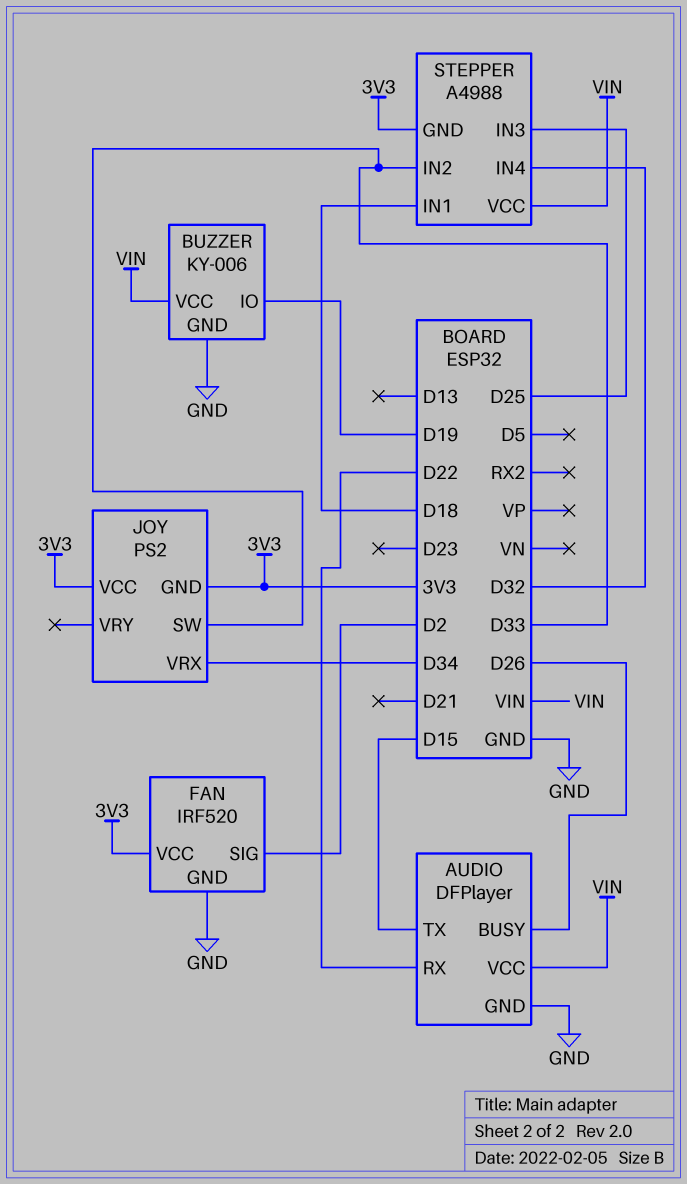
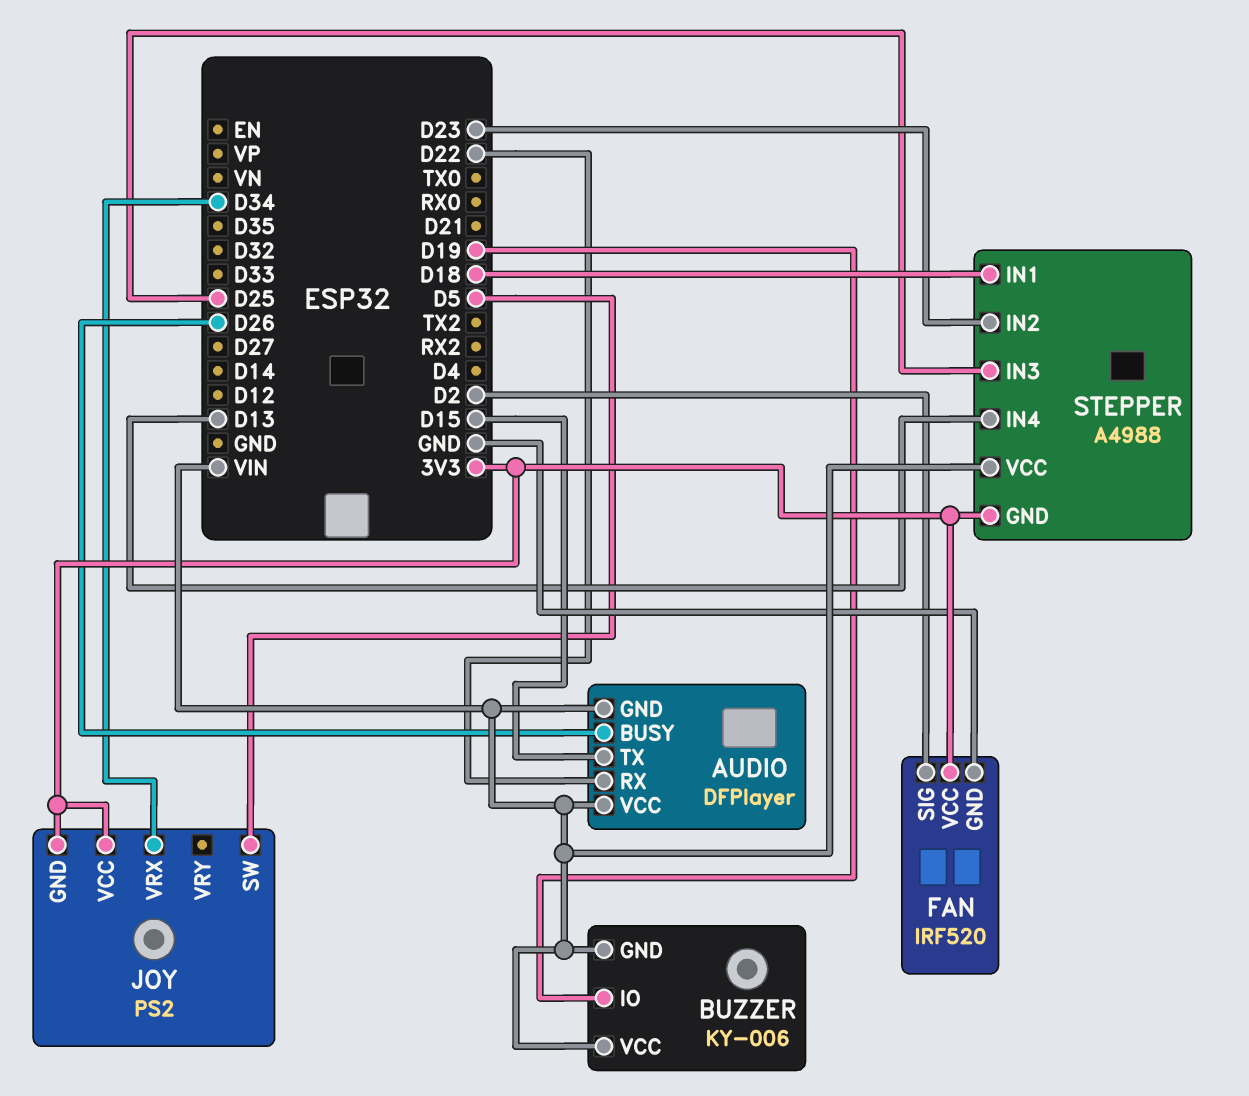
AUDIO pin GND: GND -> VIN
BUZZER pin GND: GND -> VIN
JOY pin SW: D33 -> D5
STEPPER pin IN2: D33 -> D23
STEPPER pin IN4: D32 -> D13

